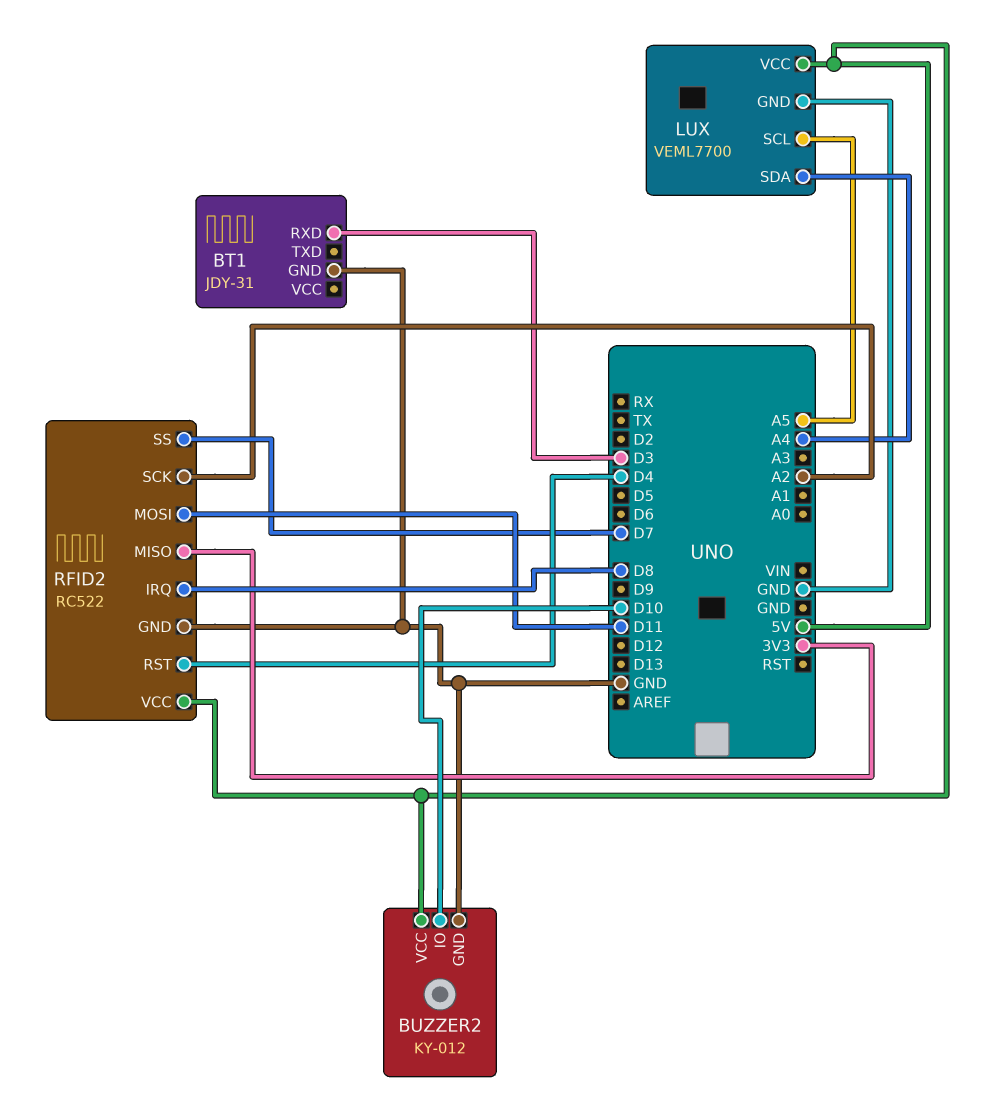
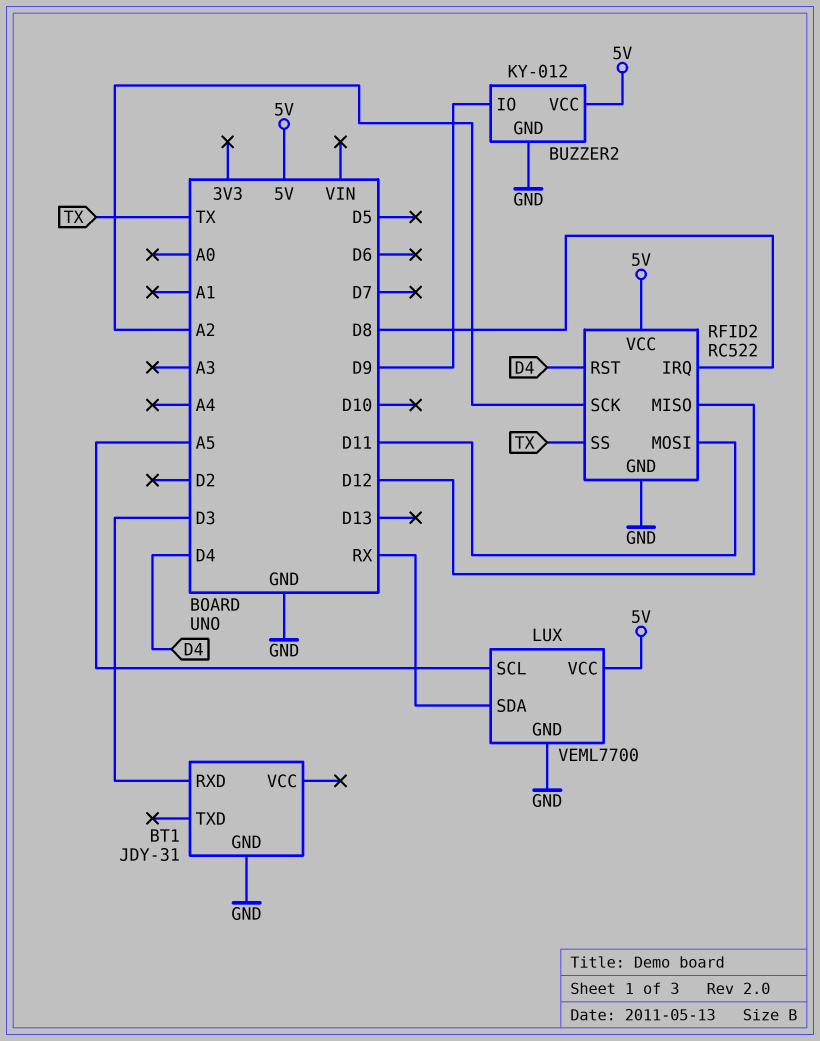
BUZZER2 pin IO: D10 -> D9
LUX pin SDA: A4 -> RX
RFID2 pin MISO: 3V3 -> D12
RFID2 pin SS: D7 -> TX

